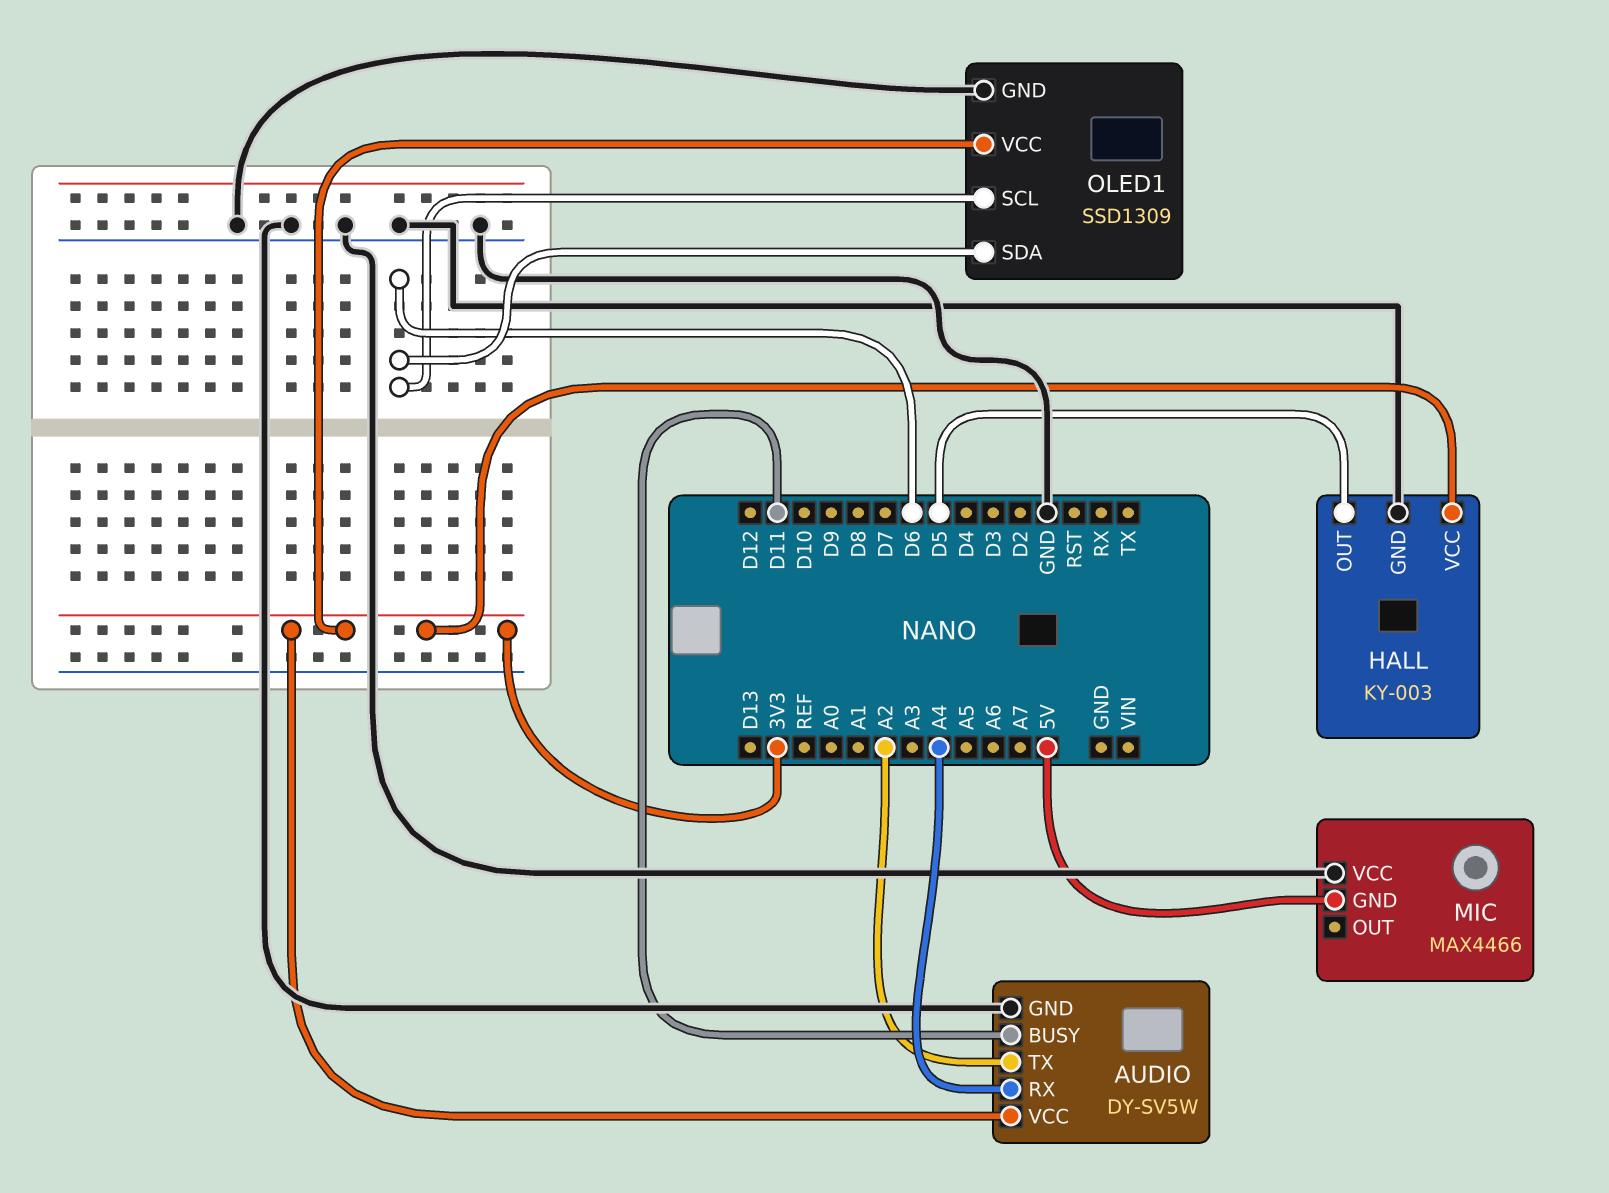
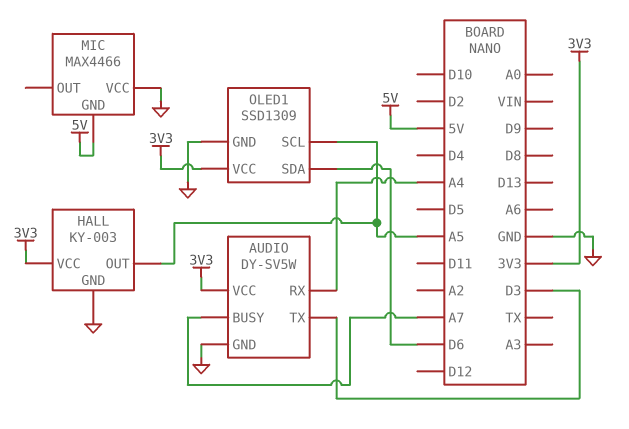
AUDIO pin BUSY: D11 -> A7
AUDIO pin TX: A2 -> D3
HALL pin OUT: D5 -> A5
OLED1 pin SCL: D6 -> A5

